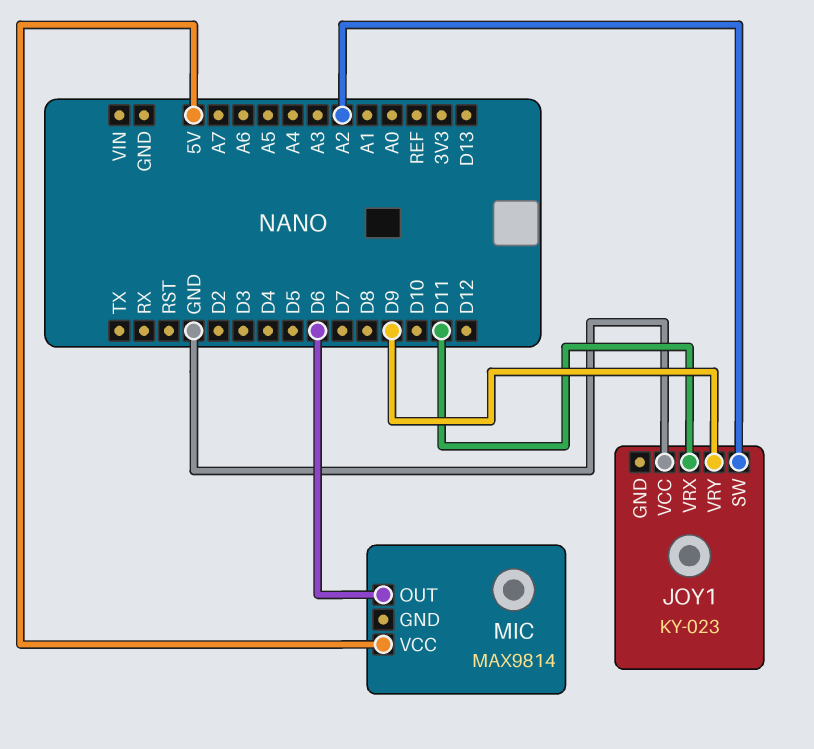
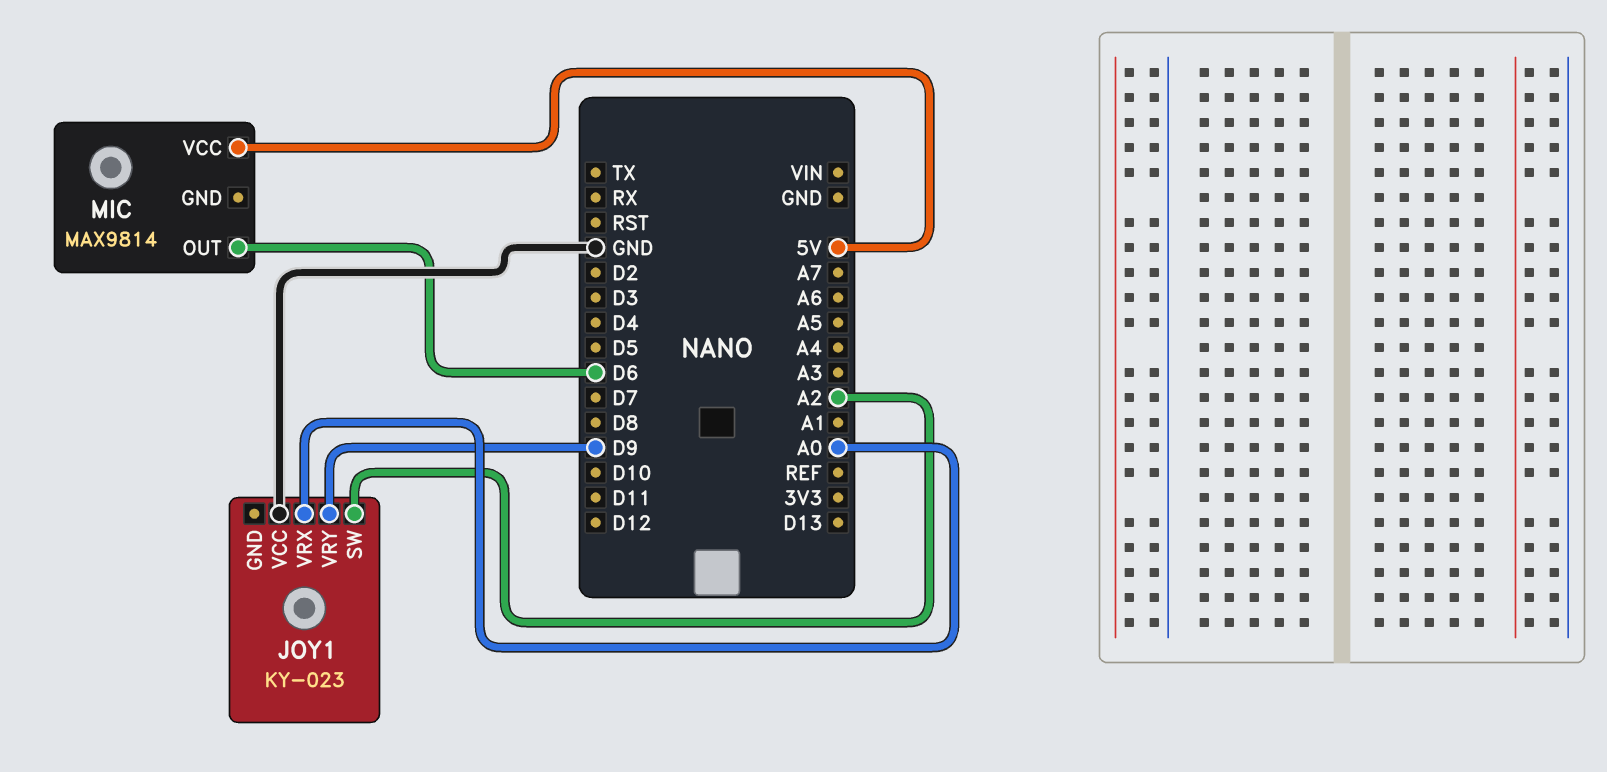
JOY1 pin VRX: D11 -> A0

